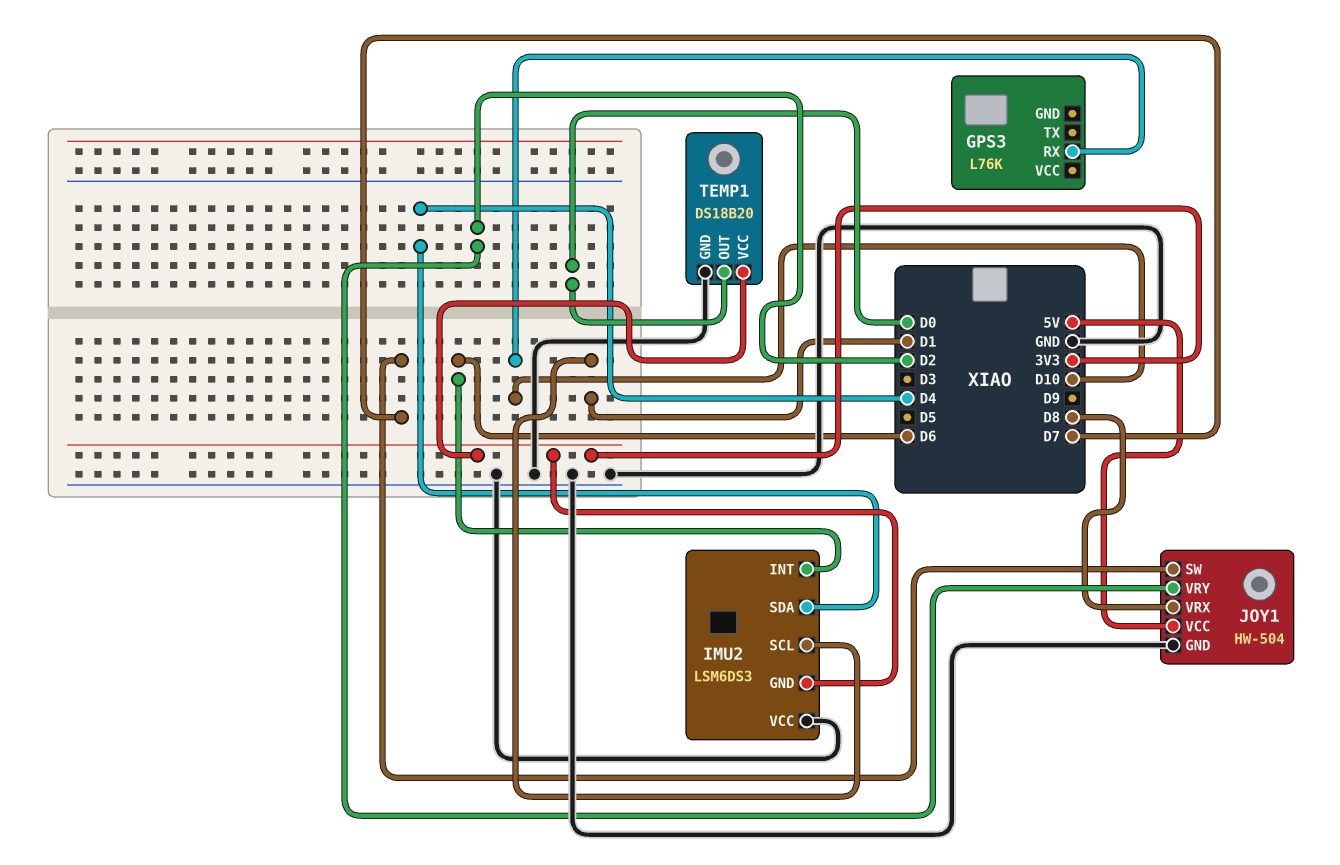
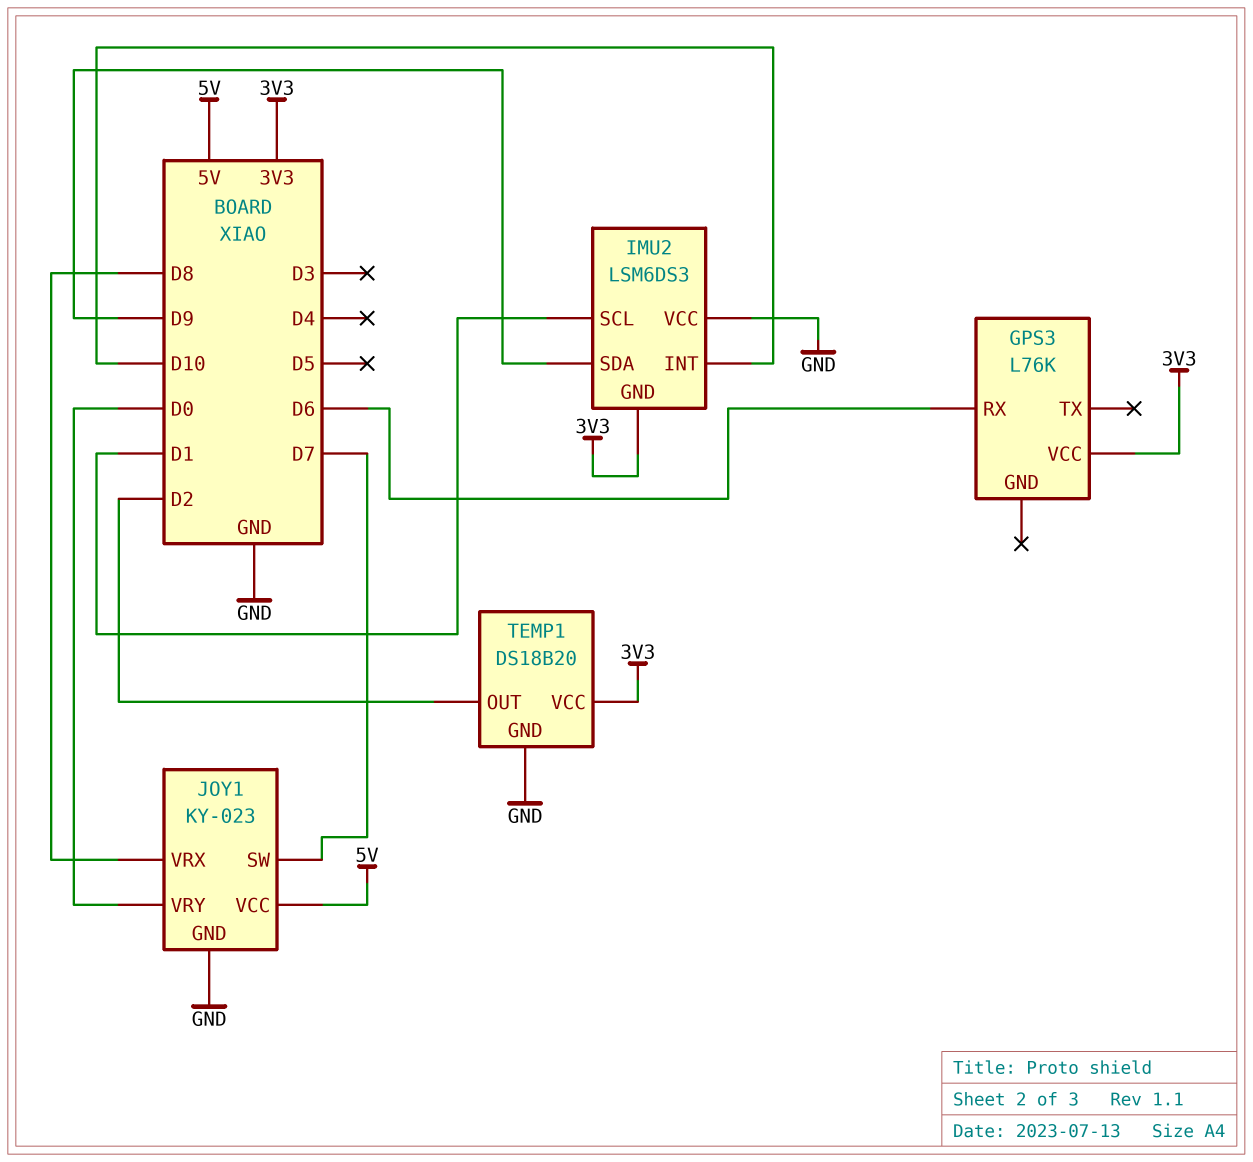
GPS3 pin RX: D10 -> D6
GPS3 pin VCC: none -> 3V3
IMU2 pin INT: D6 -> D10
IMU2 pin SDA: D4 -> D9
JOY1: HW-504 -> KY-023
JOY1 pin VRY: D2 -> D0
TEMP1 pin OUT: D0 -> D2

